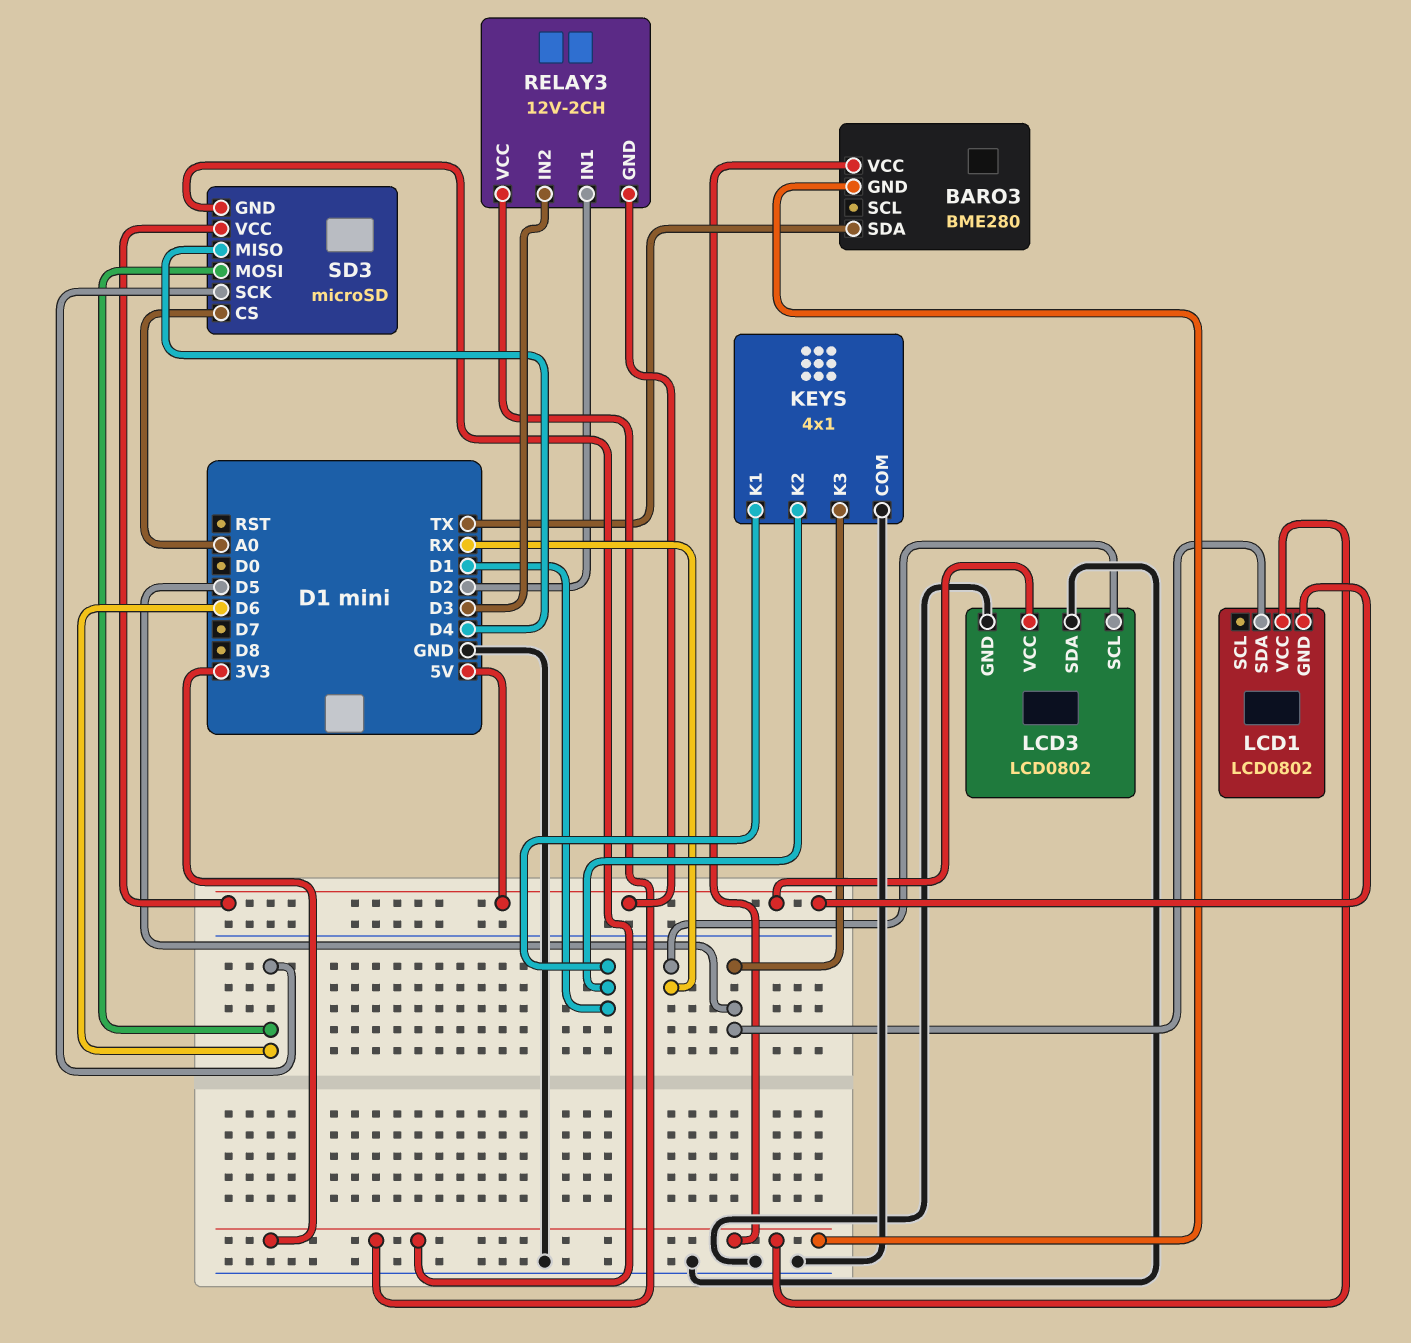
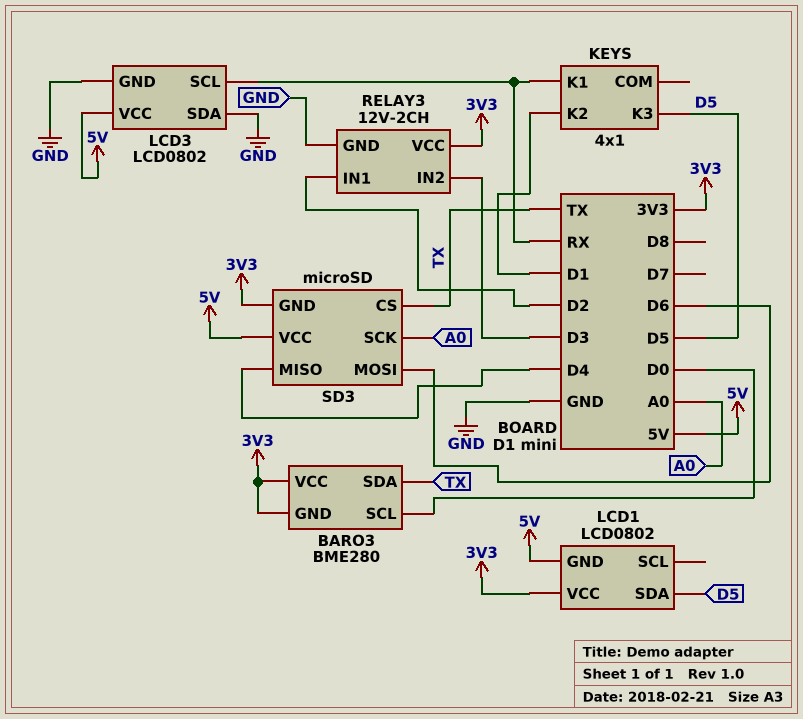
BARO3 pin SCL: none -> D0
KEYS pin COM: GND -> none
KEYS pin K1: D1 -> RX
RELAY3 pin GND: 5V -> GND
SD3 pin CS: A0 -> TX
SD3 pin SCK: D6 -> A0

